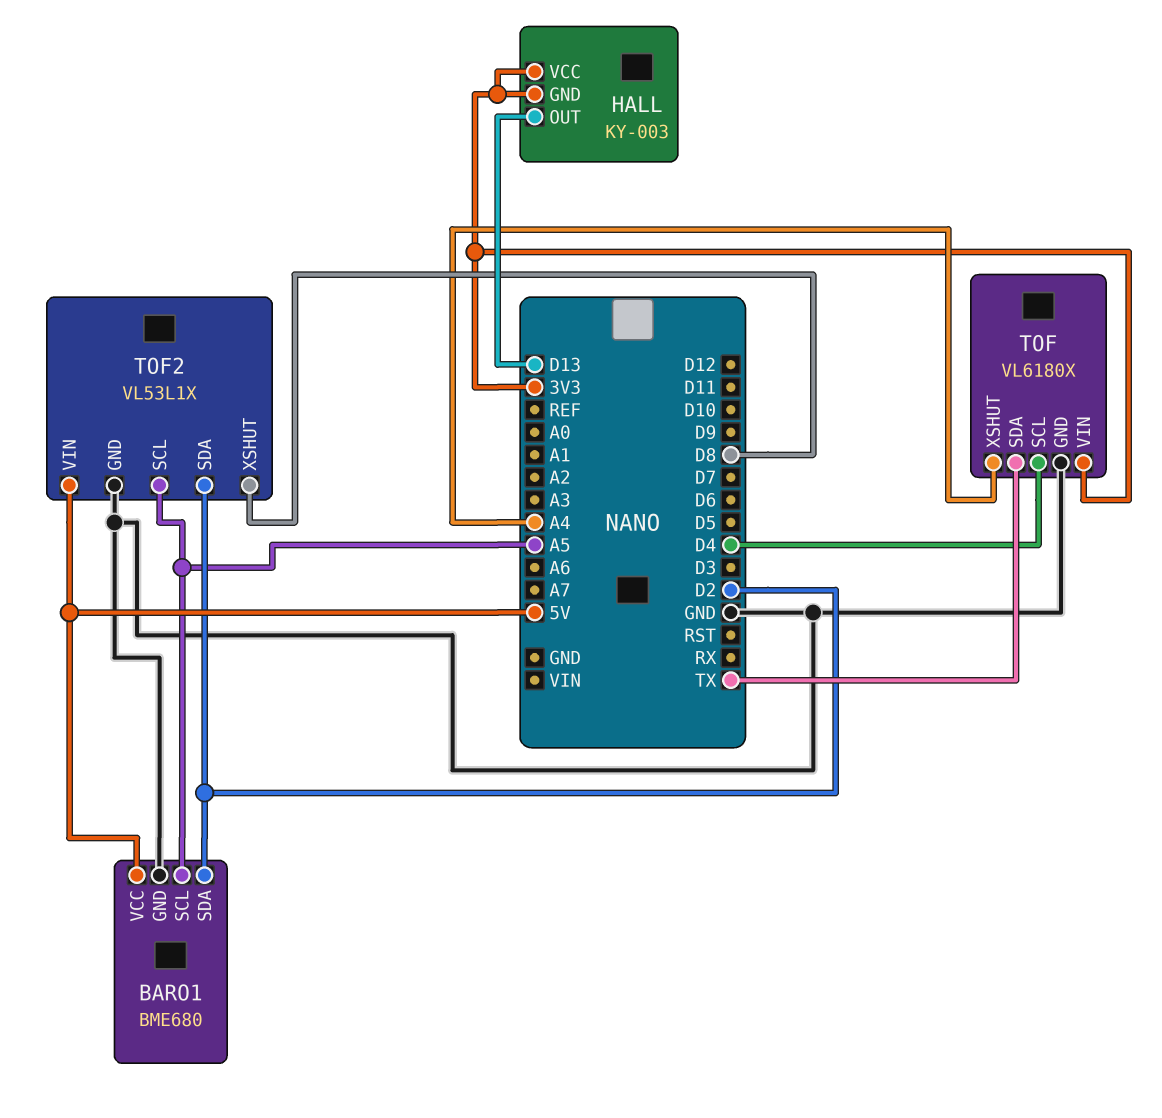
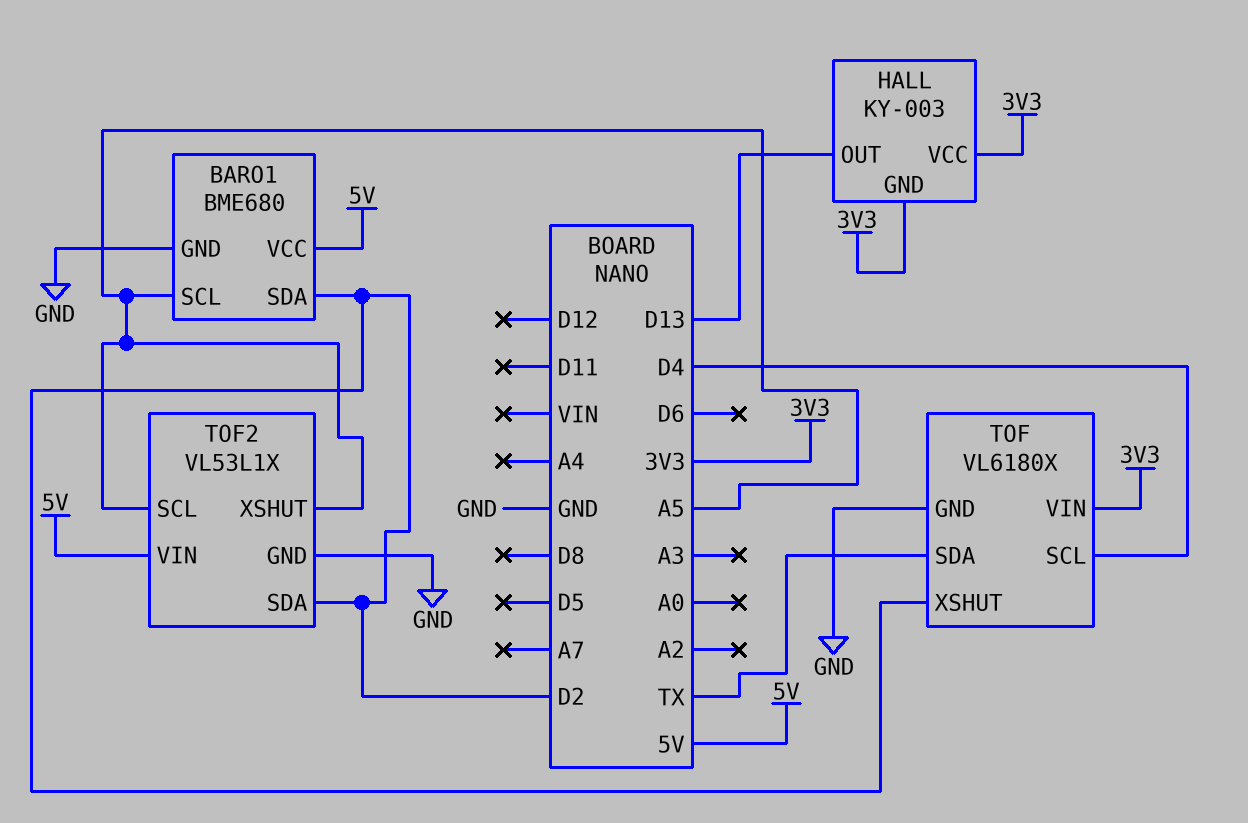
TOF pin XSHUT: A4 -> D2
TOF2 pin XSHUT: D8 -> A5

